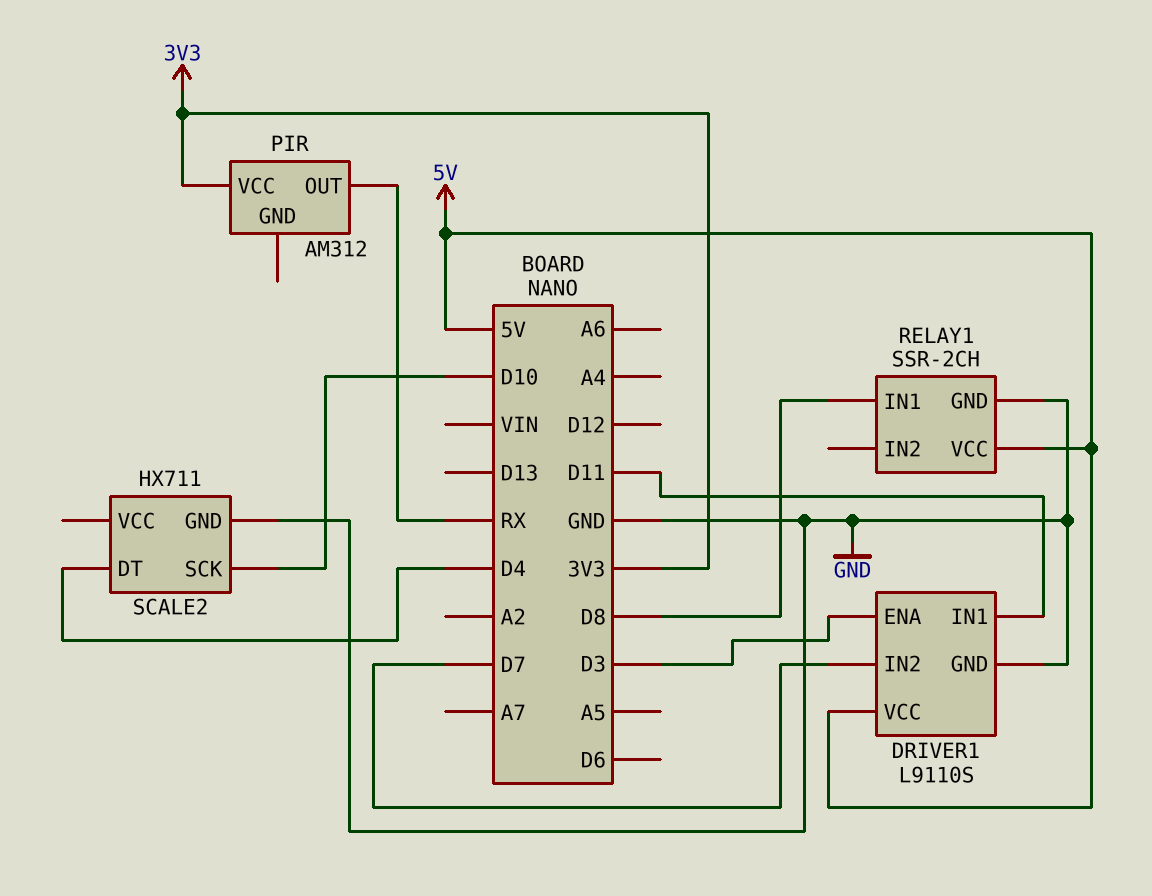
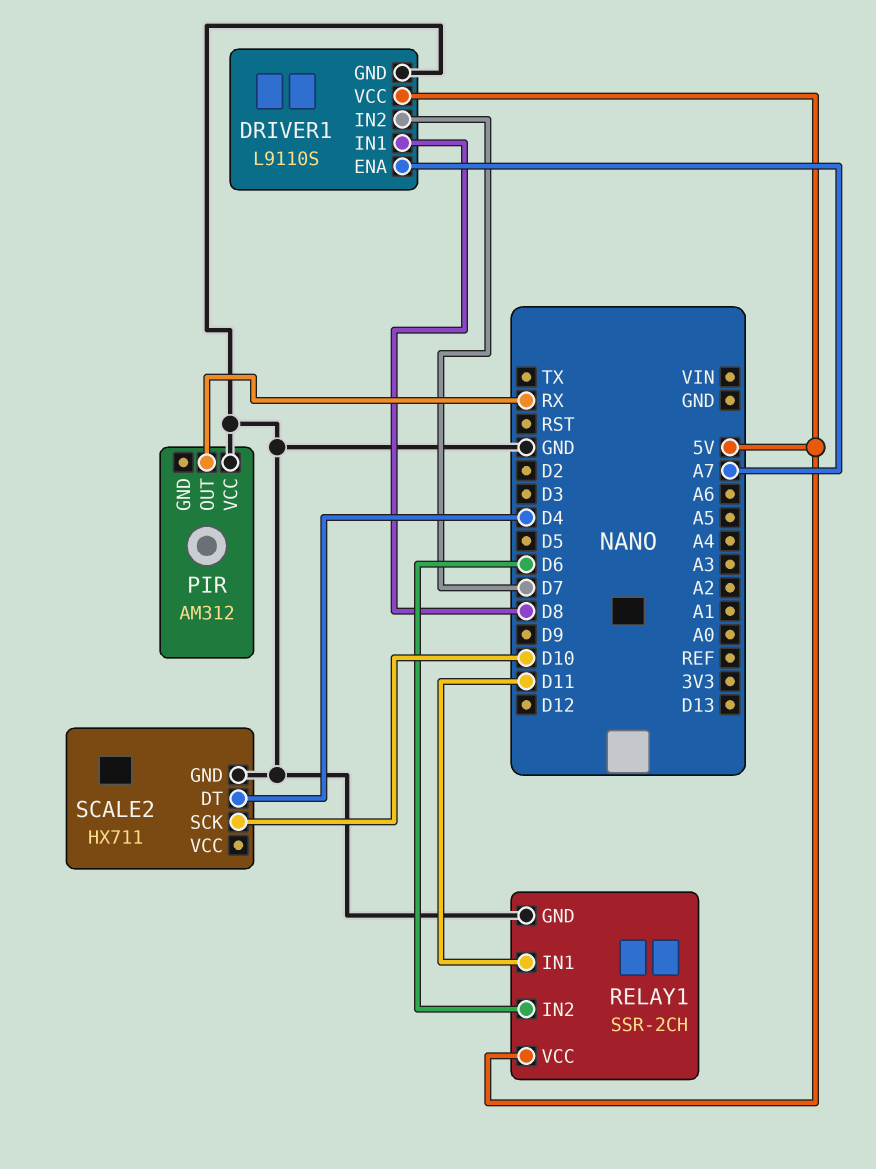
DRIVER1 pin ENA: D3 -> A7
DRIVER1 pin IN1: D11 -> D8
PIR pin VCC: 3V3 -> GND
RELAY1 pin IN1: D8 -> D11
RELAY1 pin IN2: none -> D6

